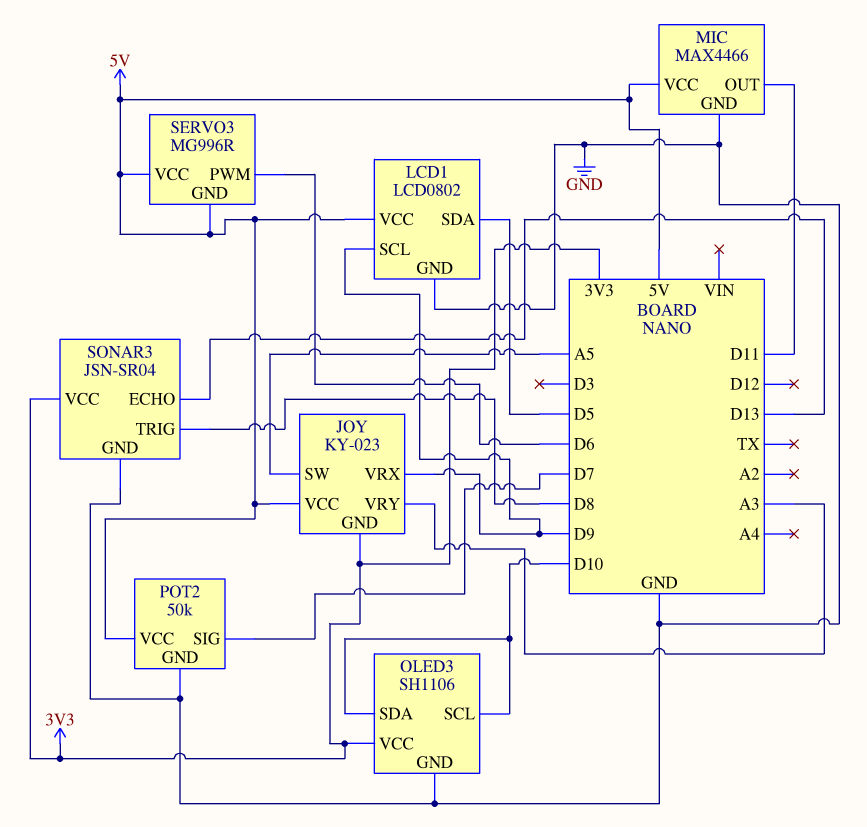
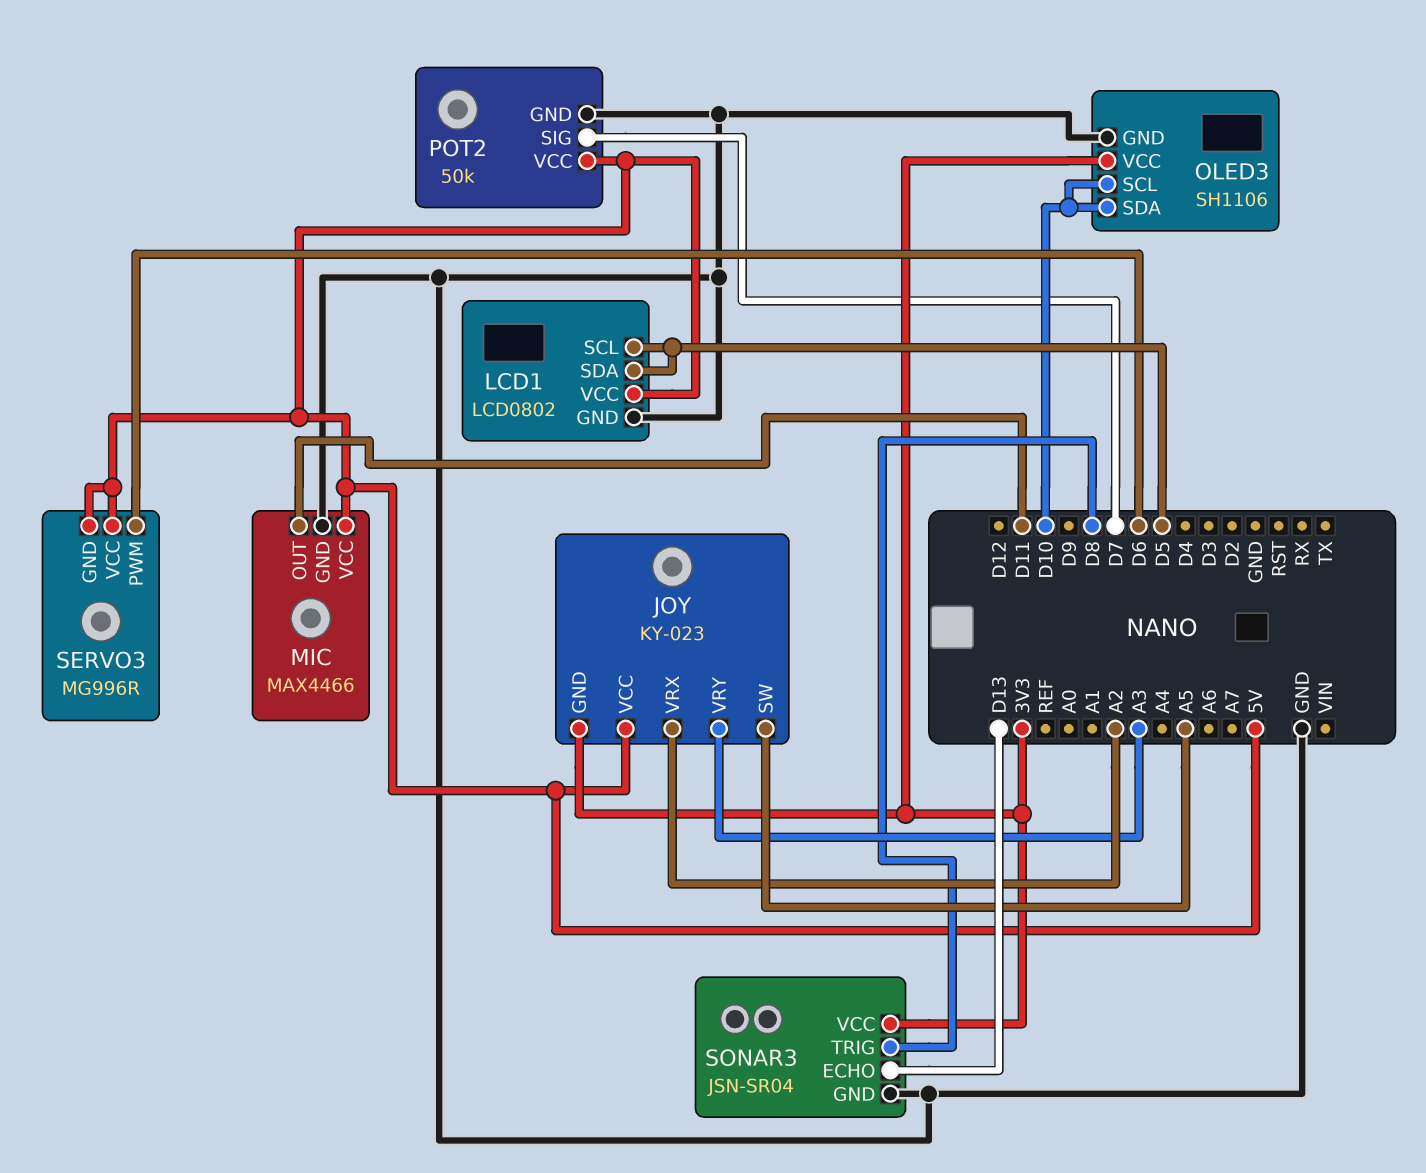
JOY pin VRX: D9 -> A2
LCD1 pin SCL: D9 -> D5

